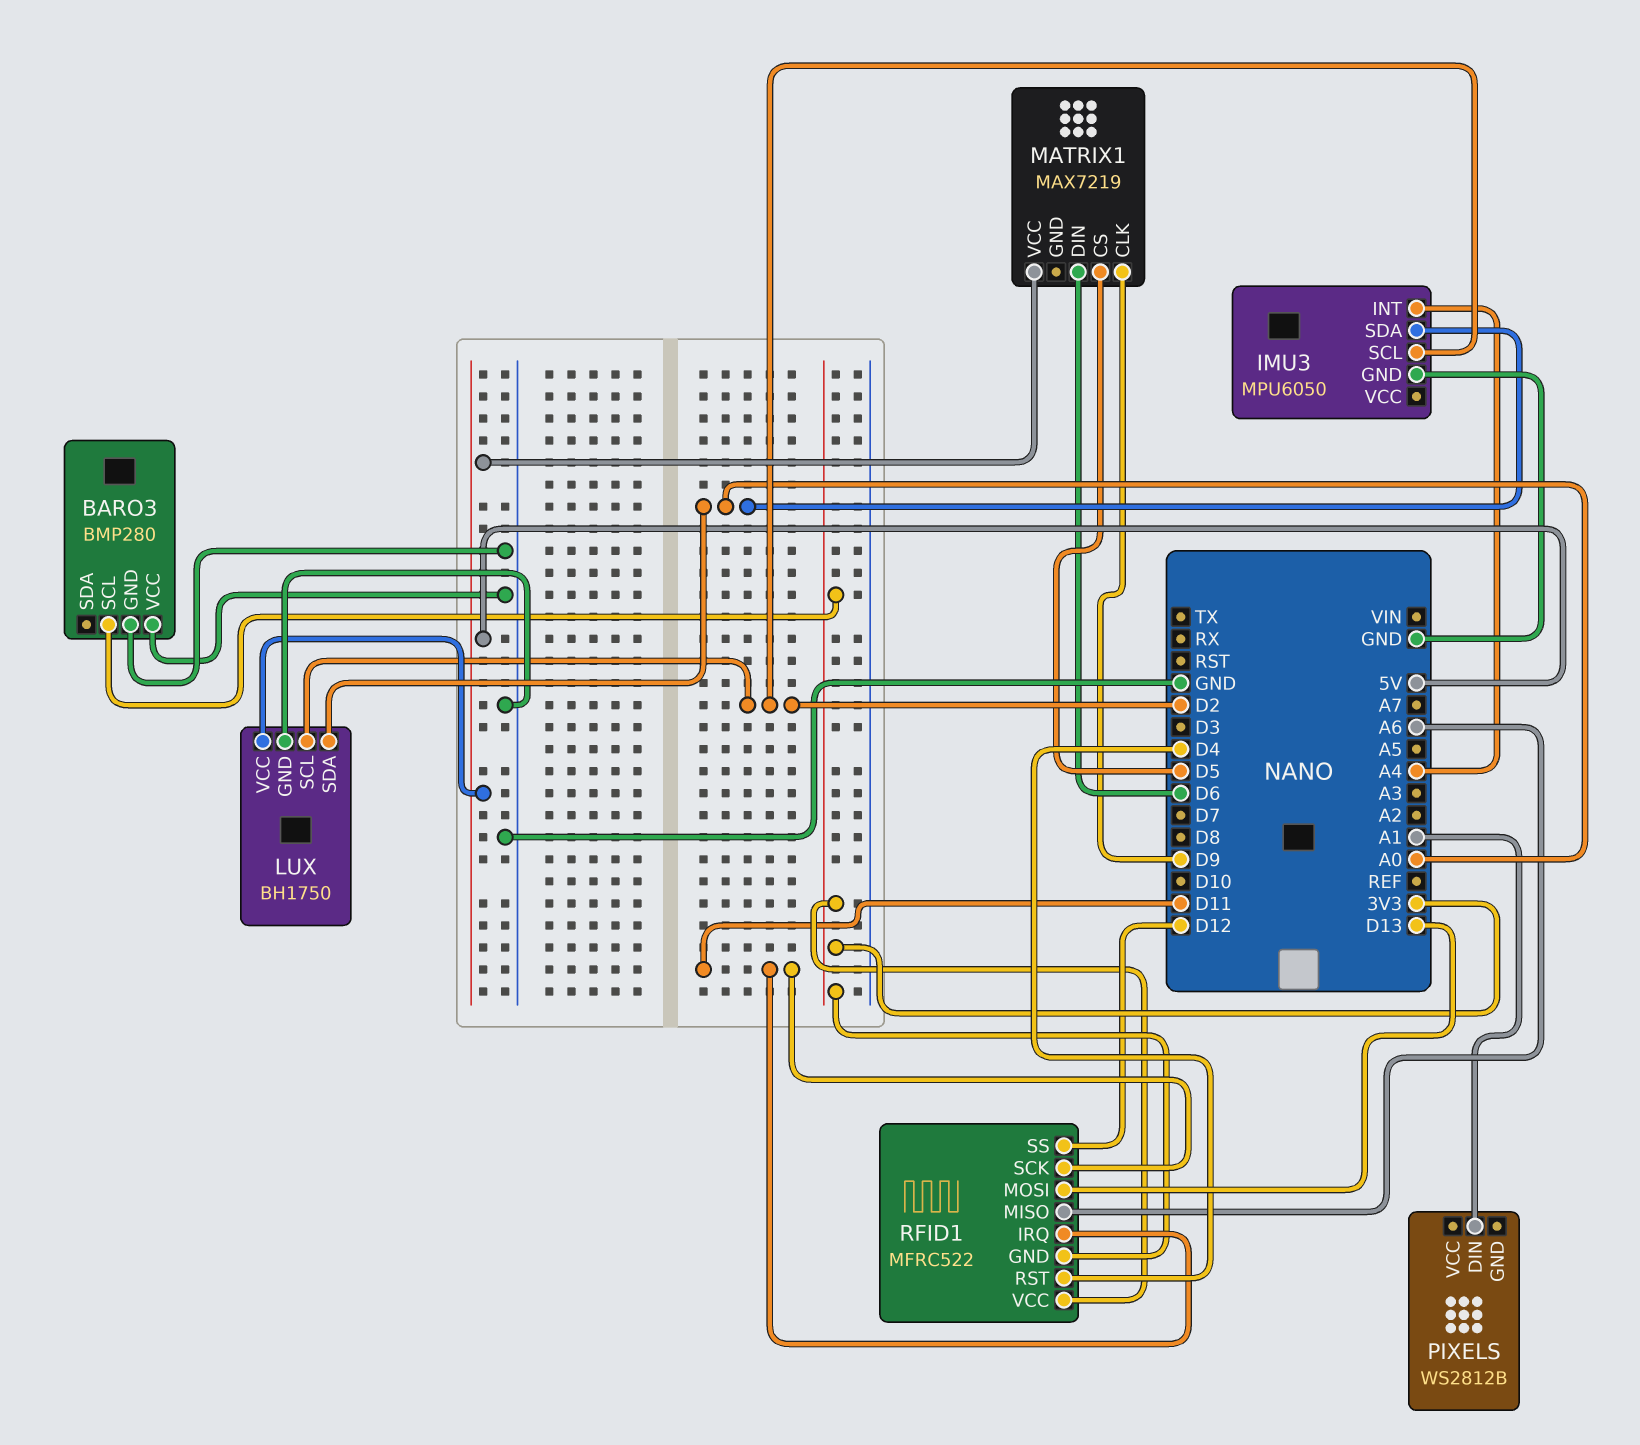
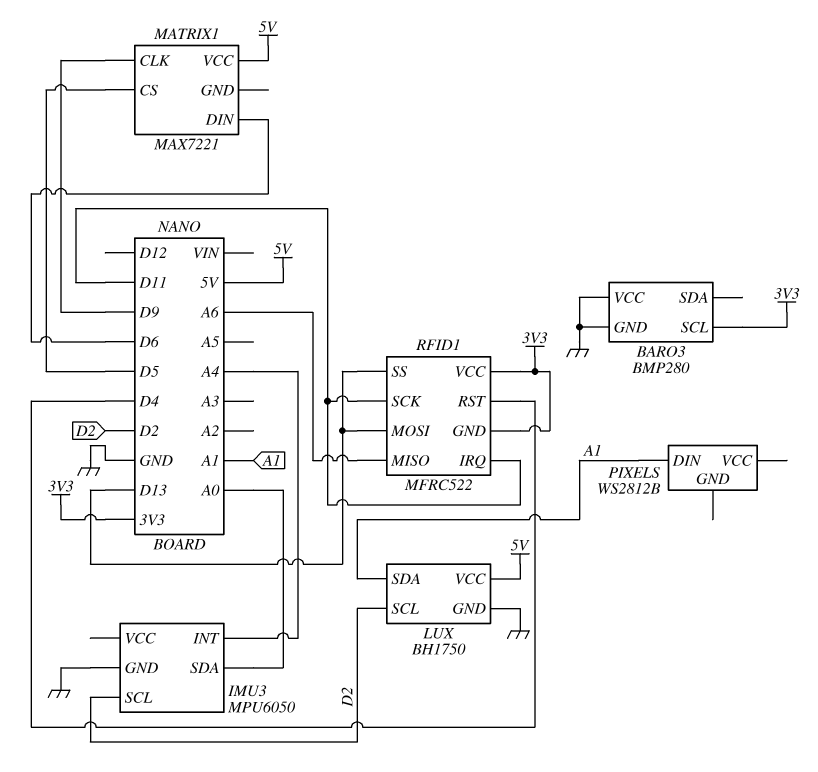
LUX pin SDA: A0 -> A1
MATRIX1: MAX7219 -> MAX7221
RFID1 pin SS: D12 -> D13

